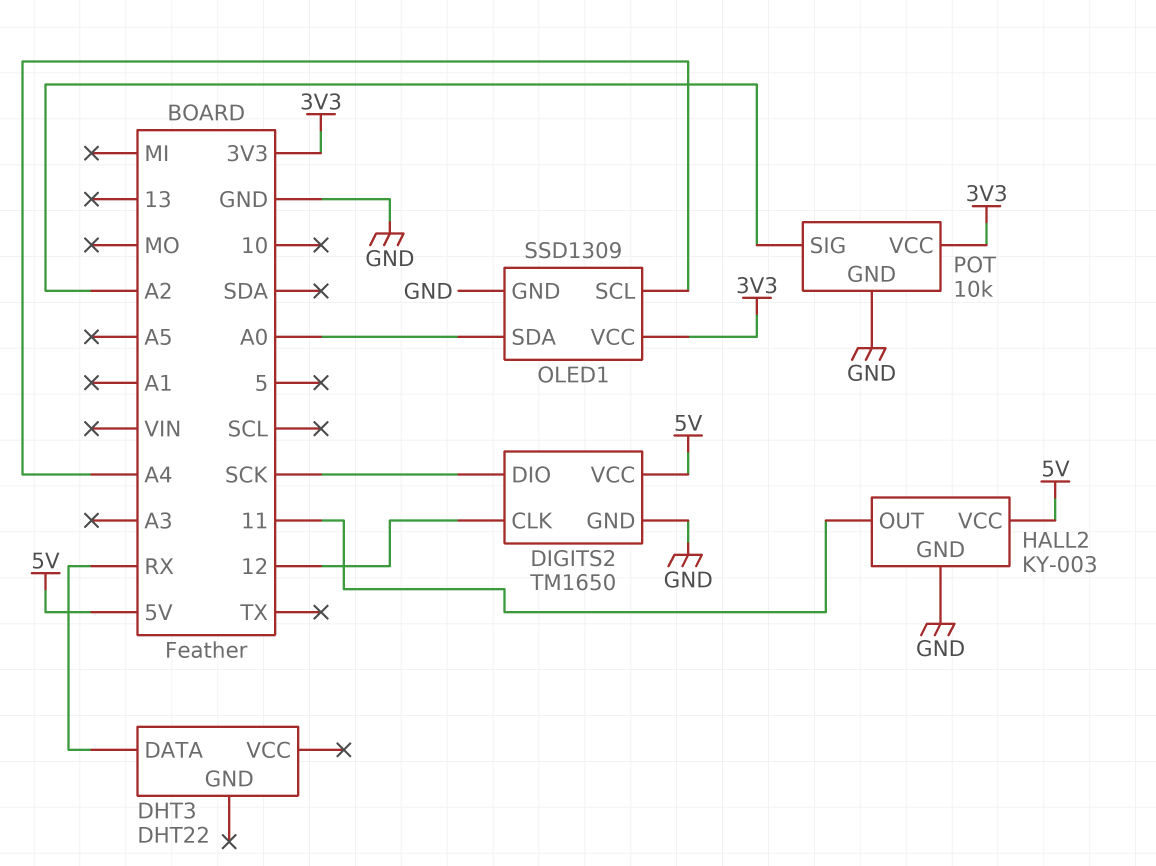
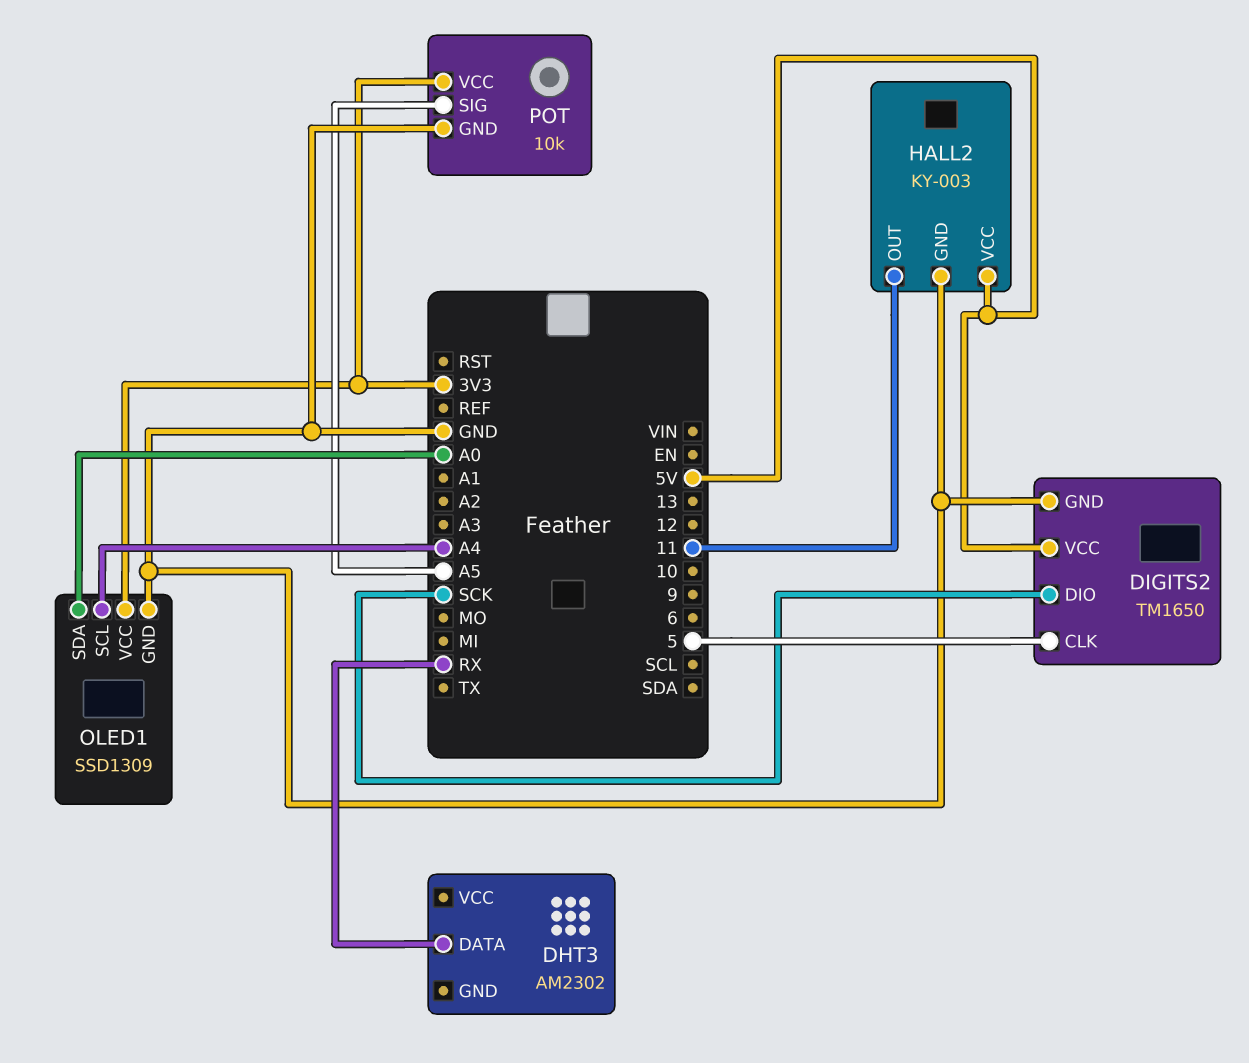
DHT3: DHT22 -> AM2302
DIGITS2 pin CLK: 12 -> 5
POT pin SIG: A2 -> A5

